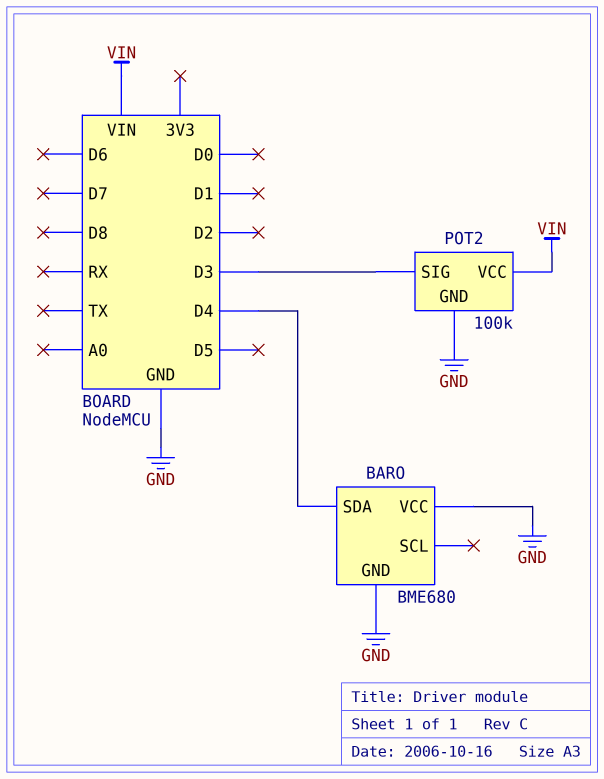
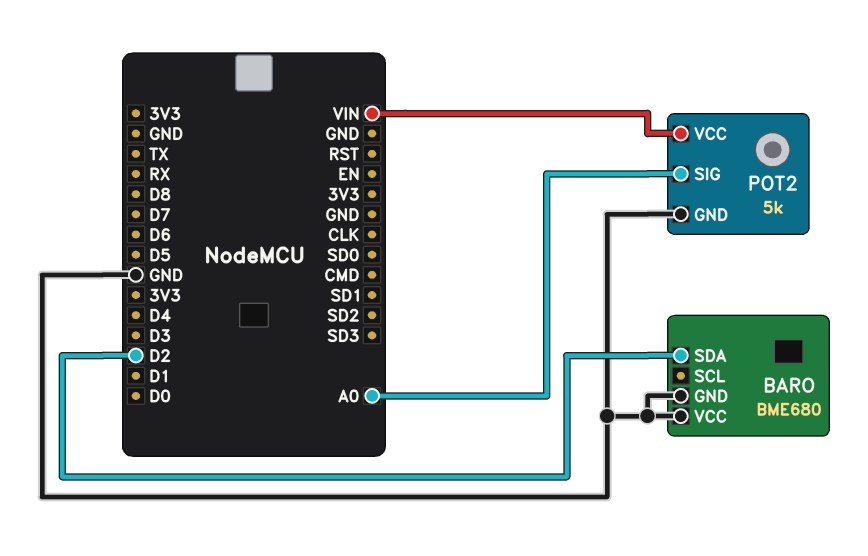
BARO pin SDA: D4 -> D2
POT2: 100k -> 5k
POT2 pin SIG: D3 -> A0

